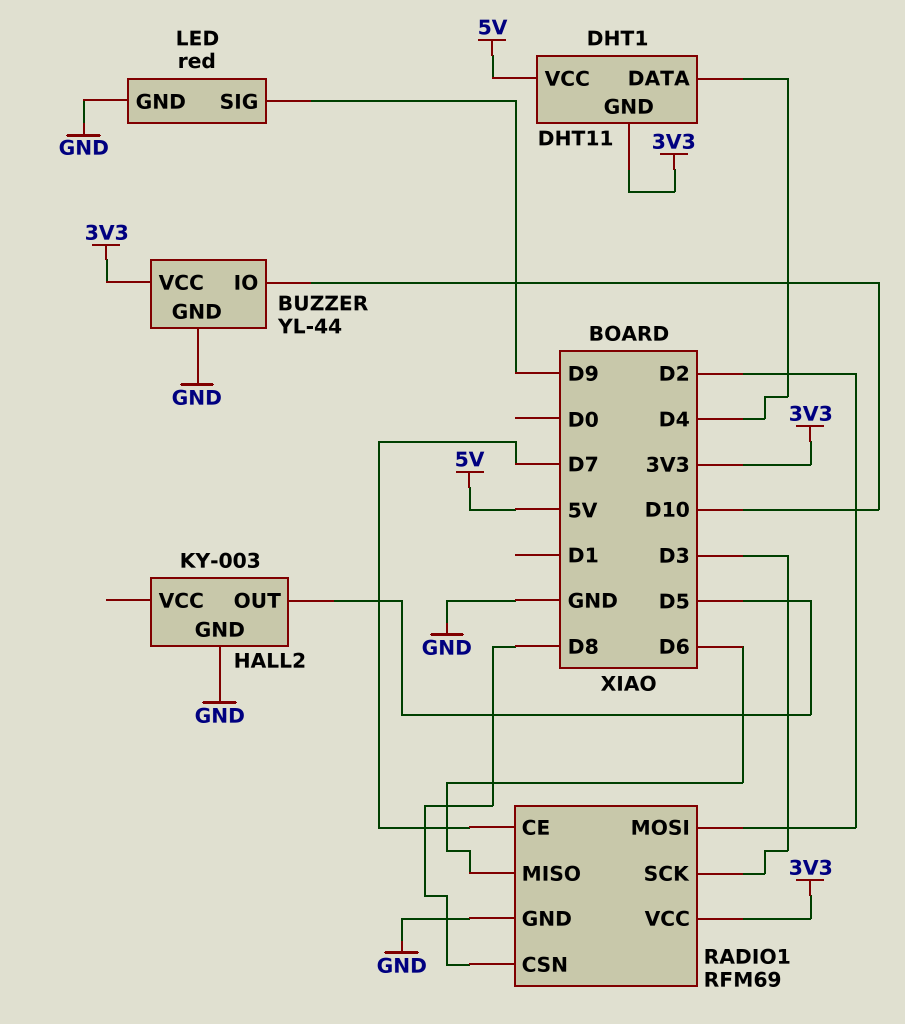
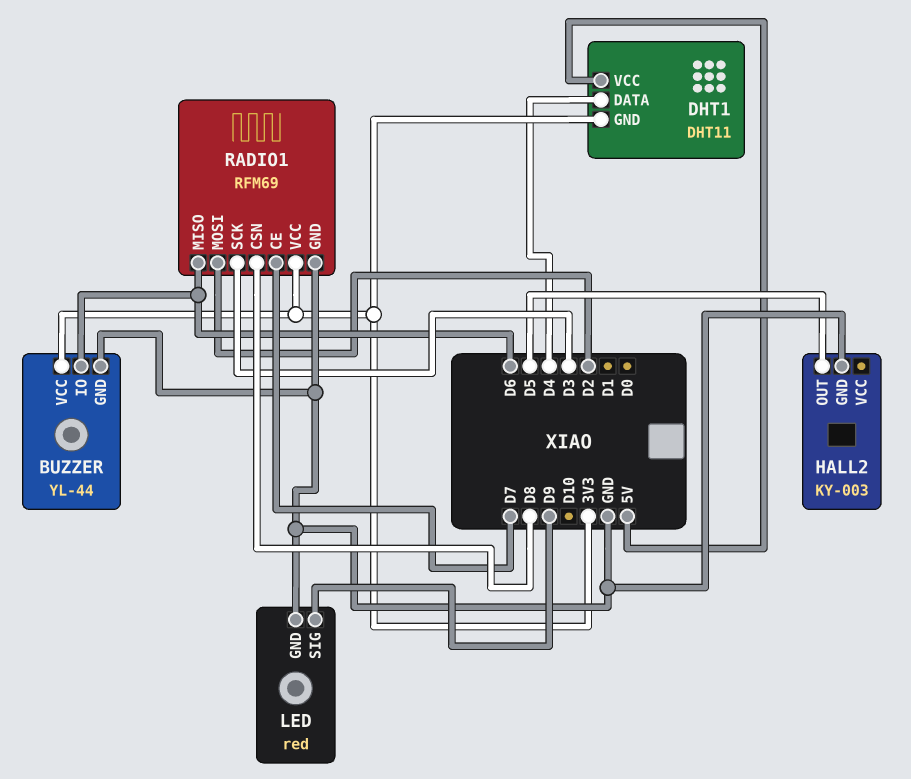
BUZZER pin IO: D10 -> D6

